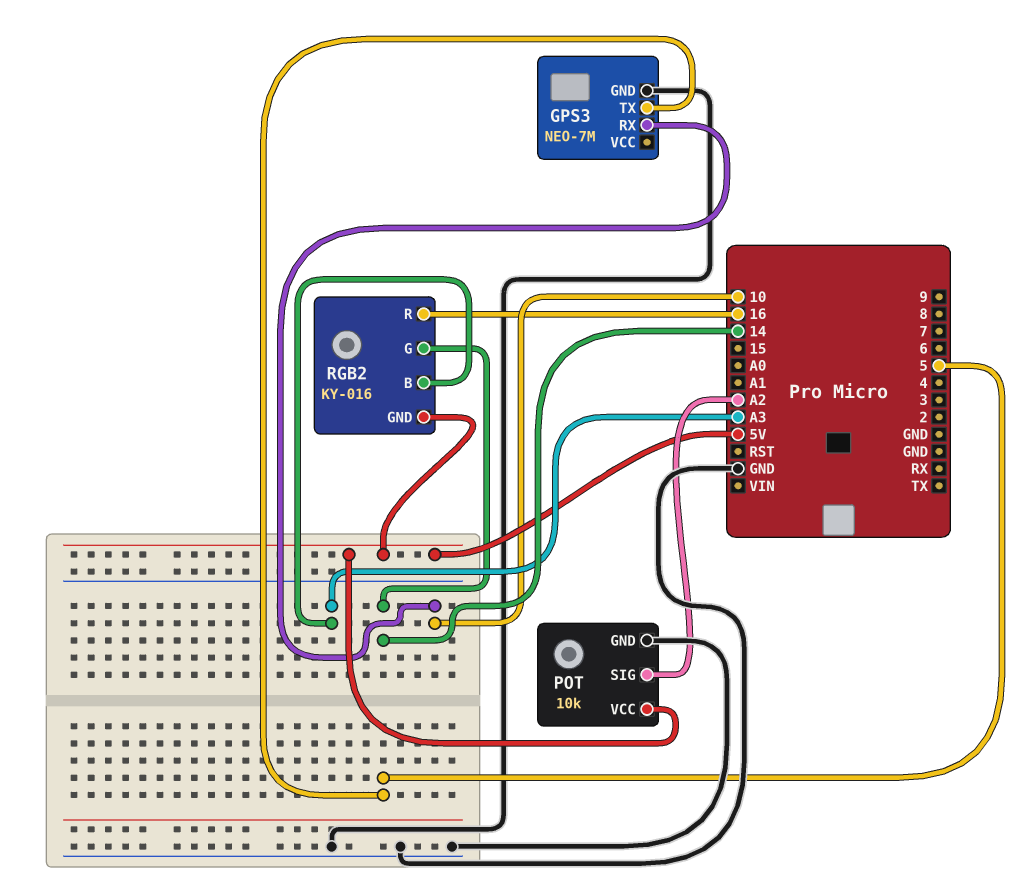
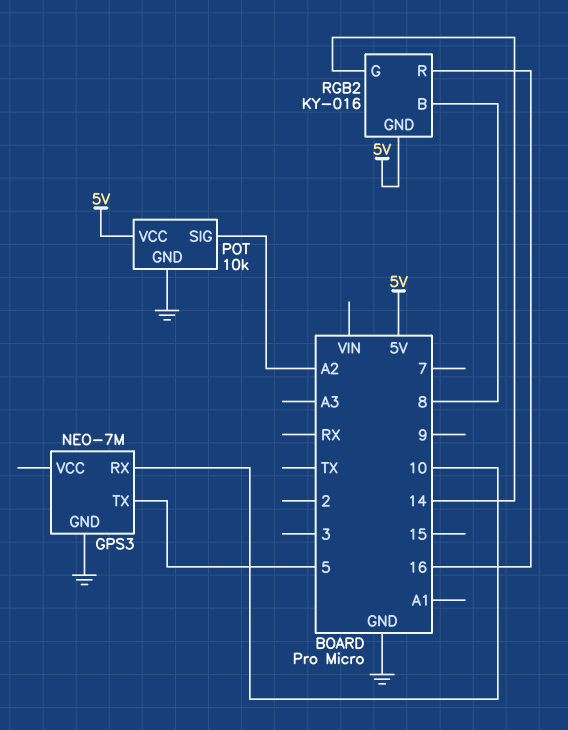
RGB2 pin B: A3 -> 8

